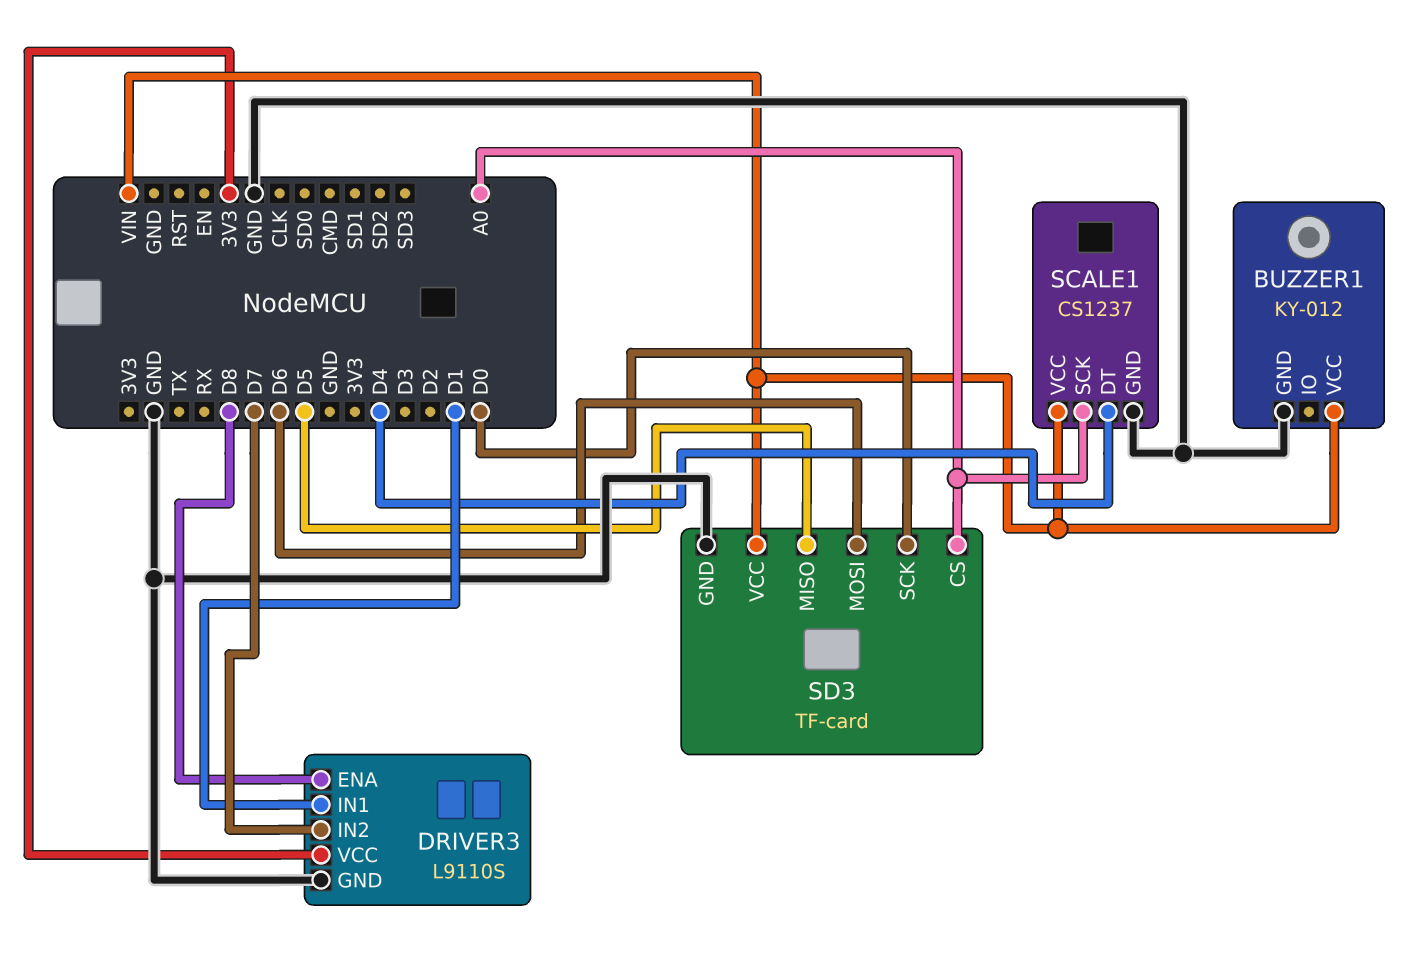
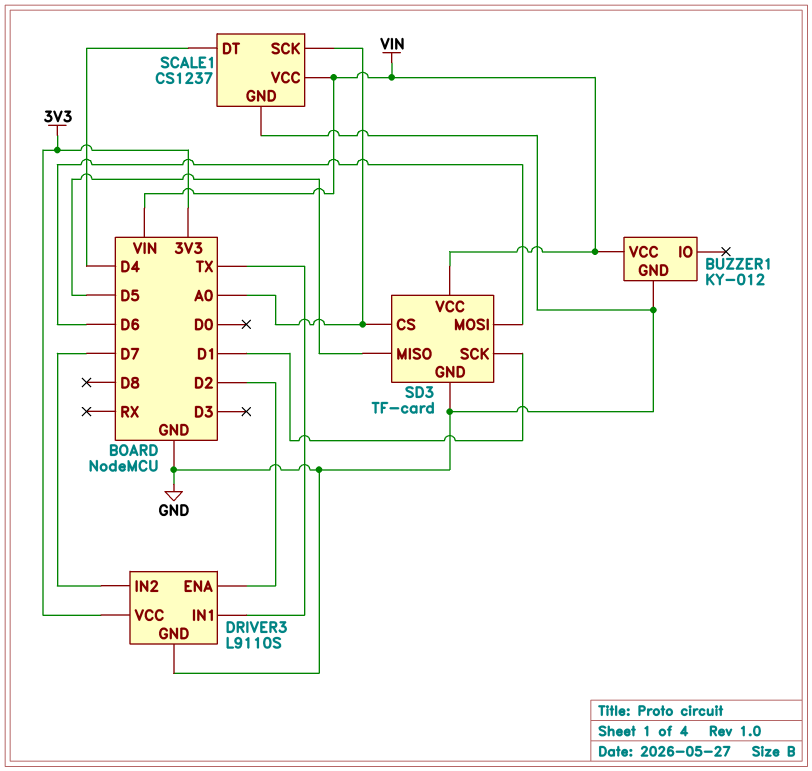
DRIVER3 pin ENA: D8 -> D2
DRIVER3 pin IN1: D1 -> TX
SD3 pin SCK: D0 -> D1

